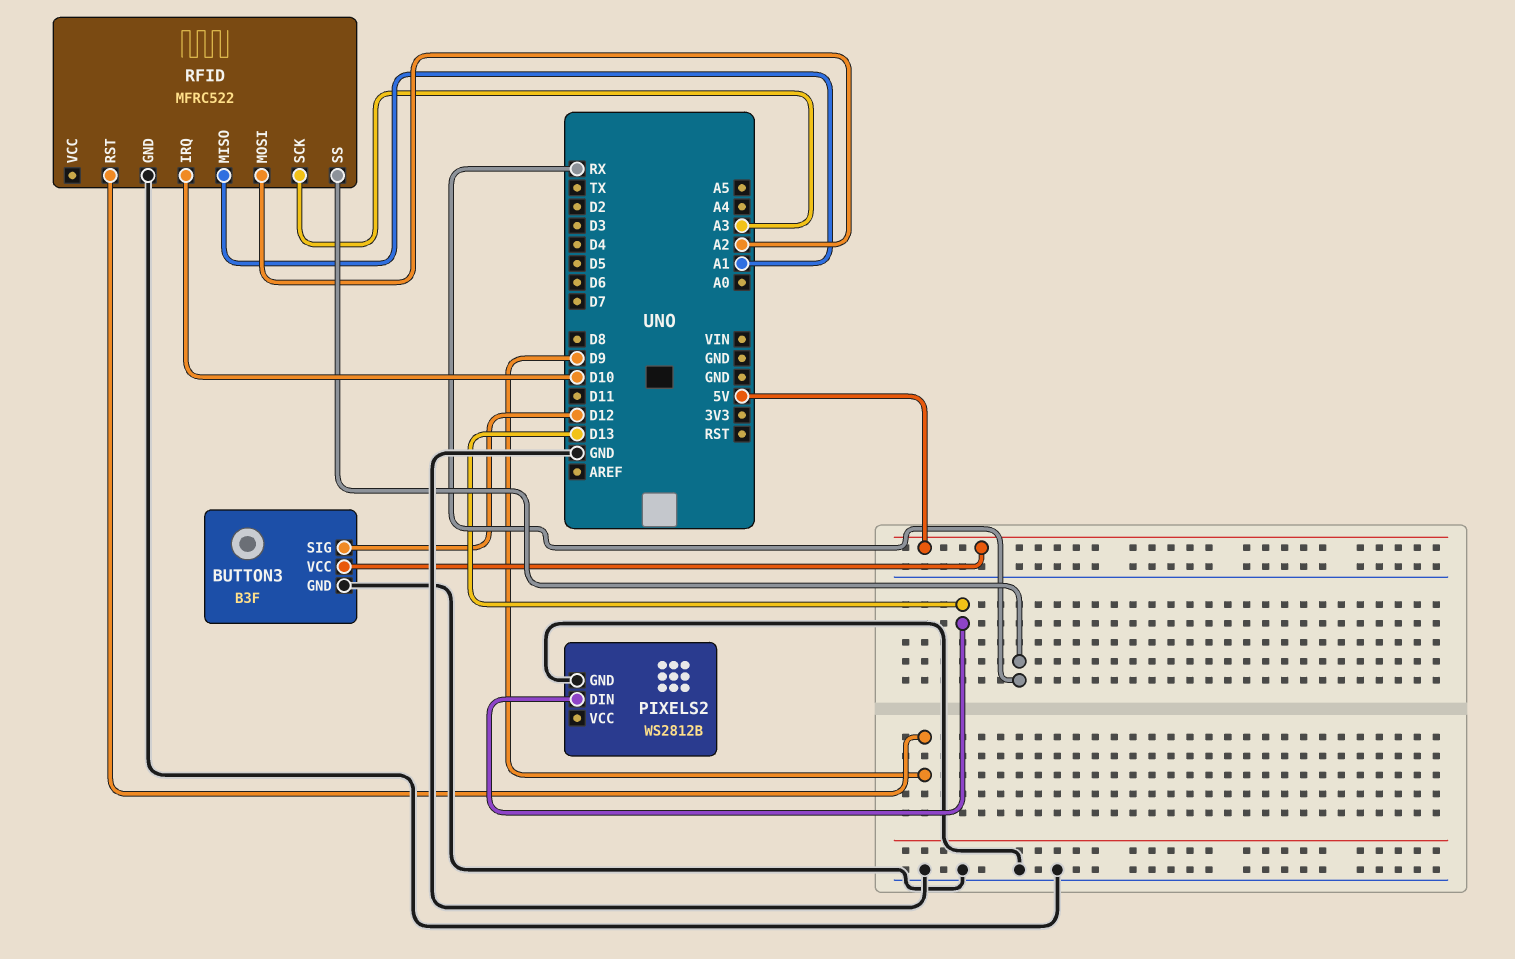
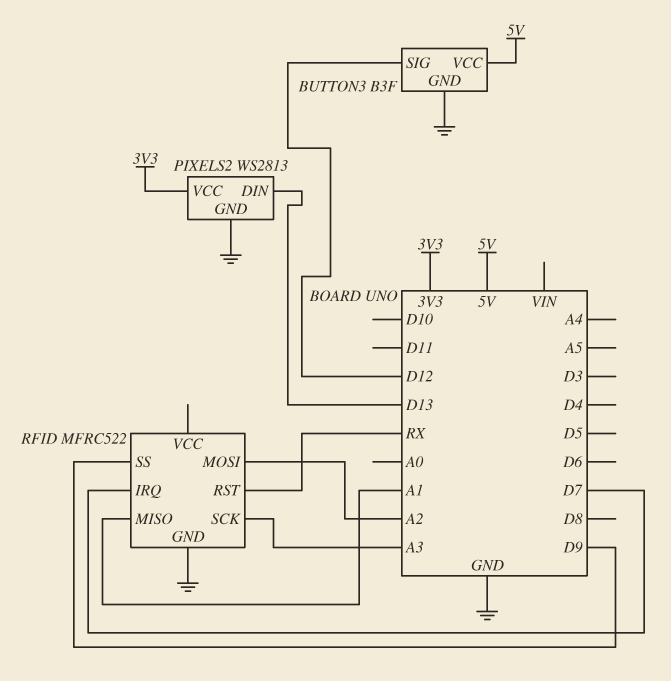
PIXELS2: WS2812B -> WS2813
PIXELS2 pin VCC: none -> 3V3
RFID pin IRQ: D10 -> D7
RFID pin RST: D9 -> RX
RFID pin SS: RX -> D9

